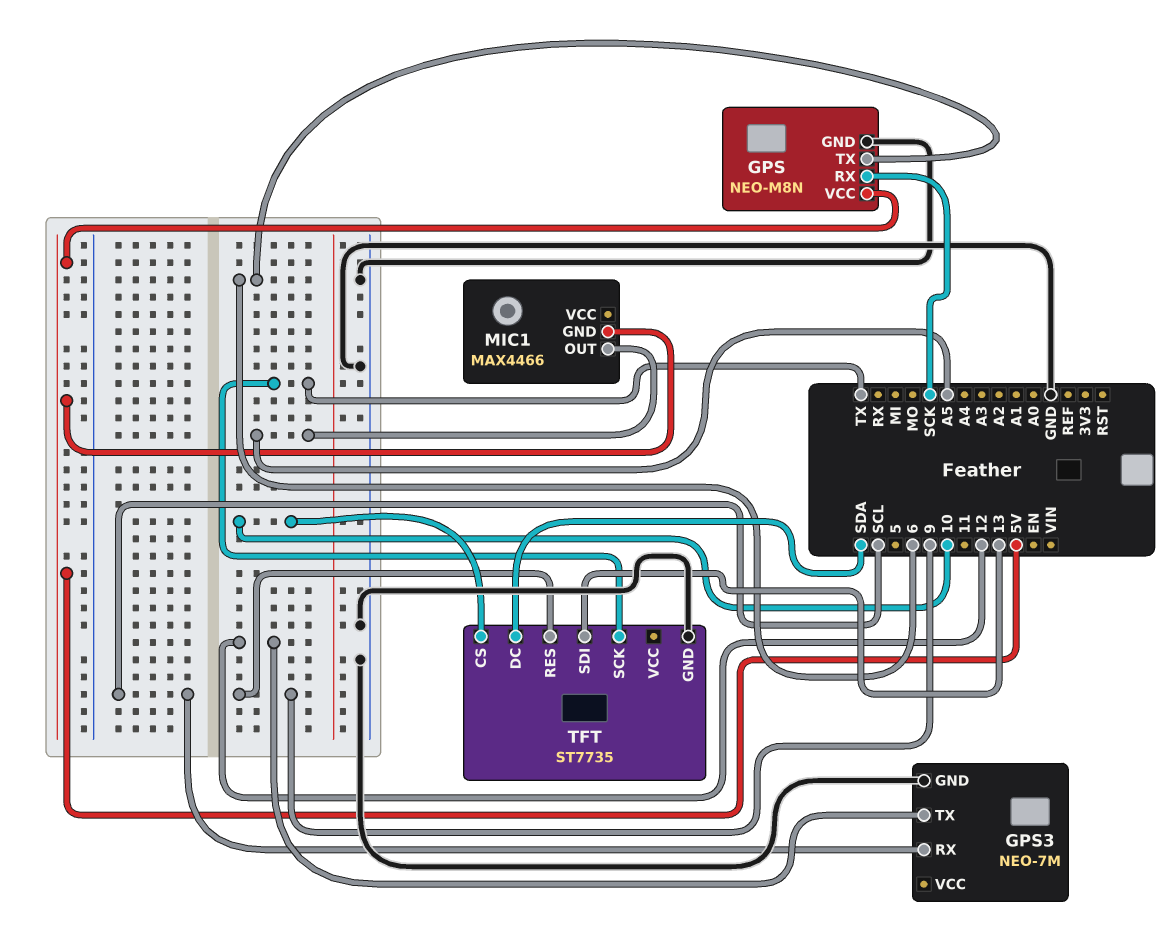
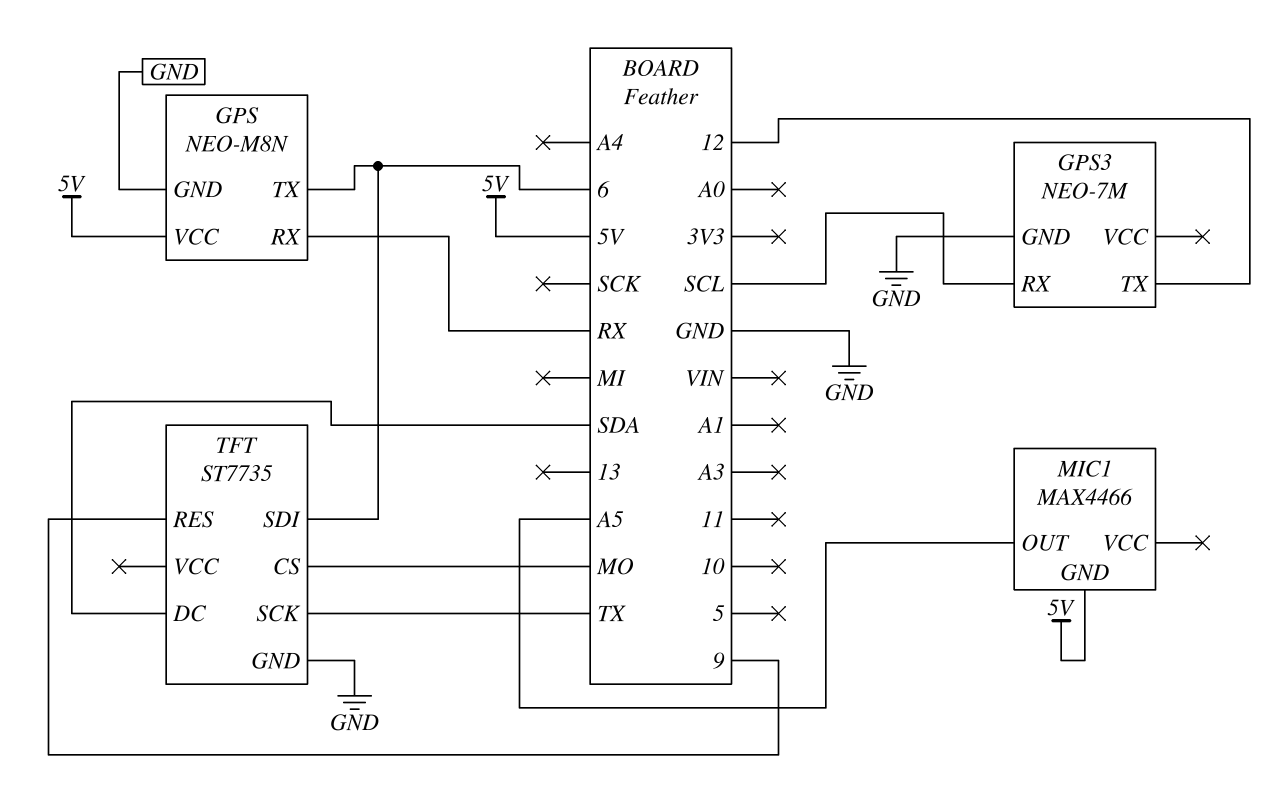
GPS pin RX: SCK -> RX
TFT pin CS: 10 -> MO
TFT pin SDI: 13 -> 6

